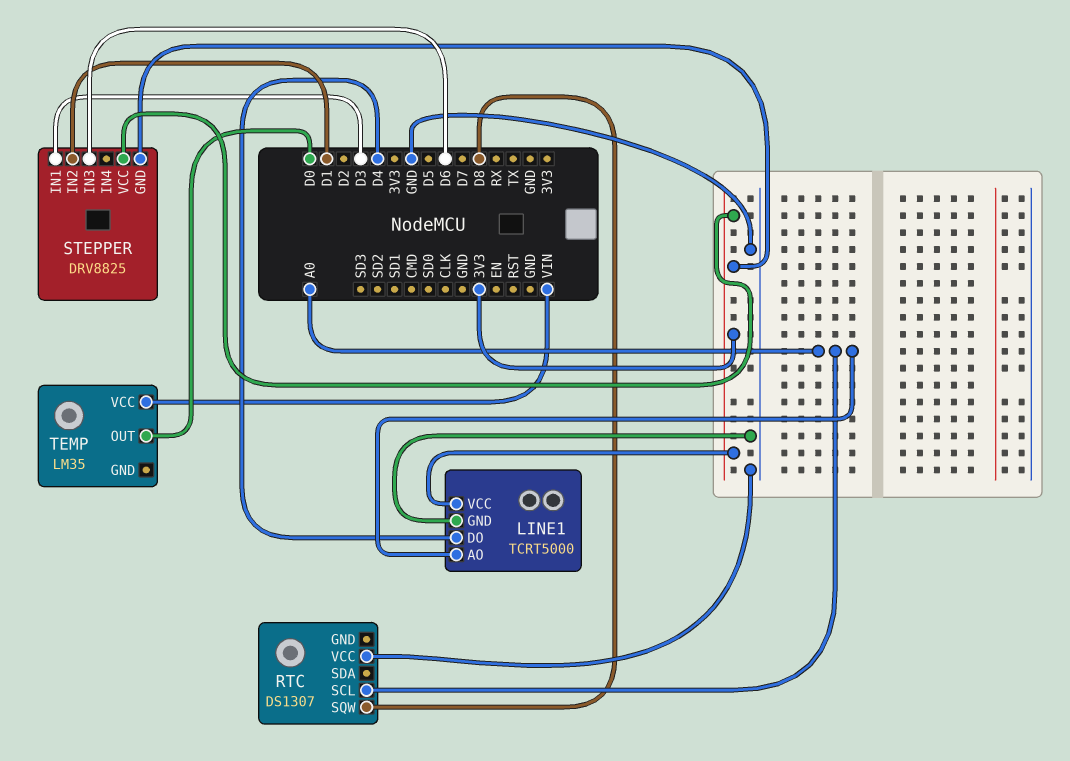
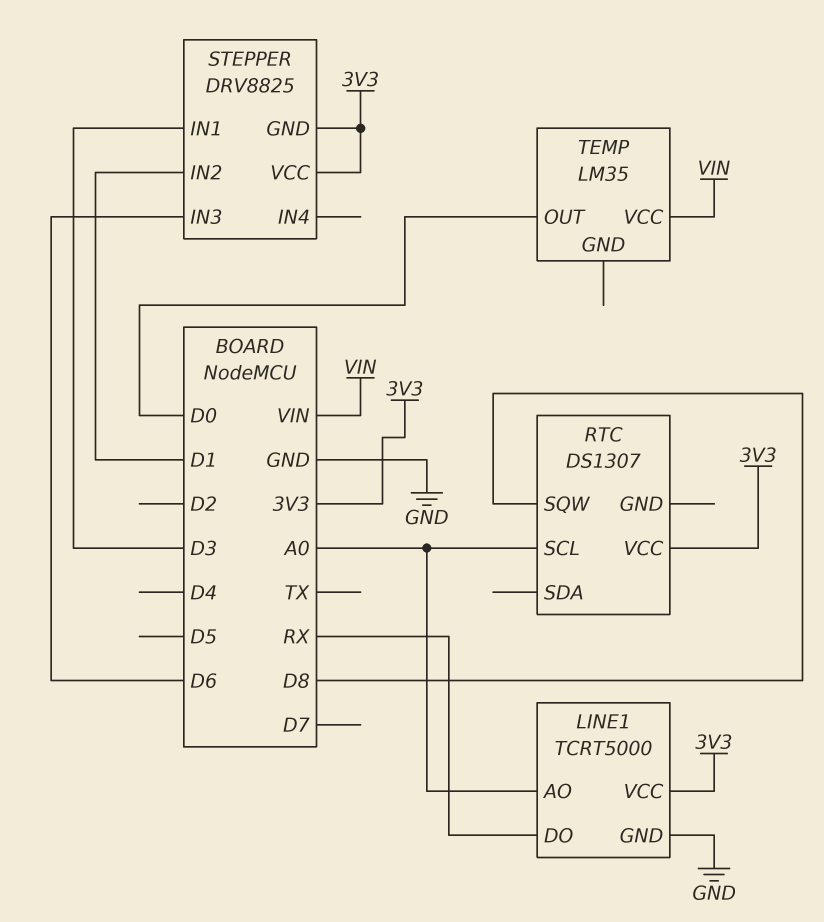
LINE1 pin DO: D4 -> RX
RTC pin VCC: GND -> 3V3

